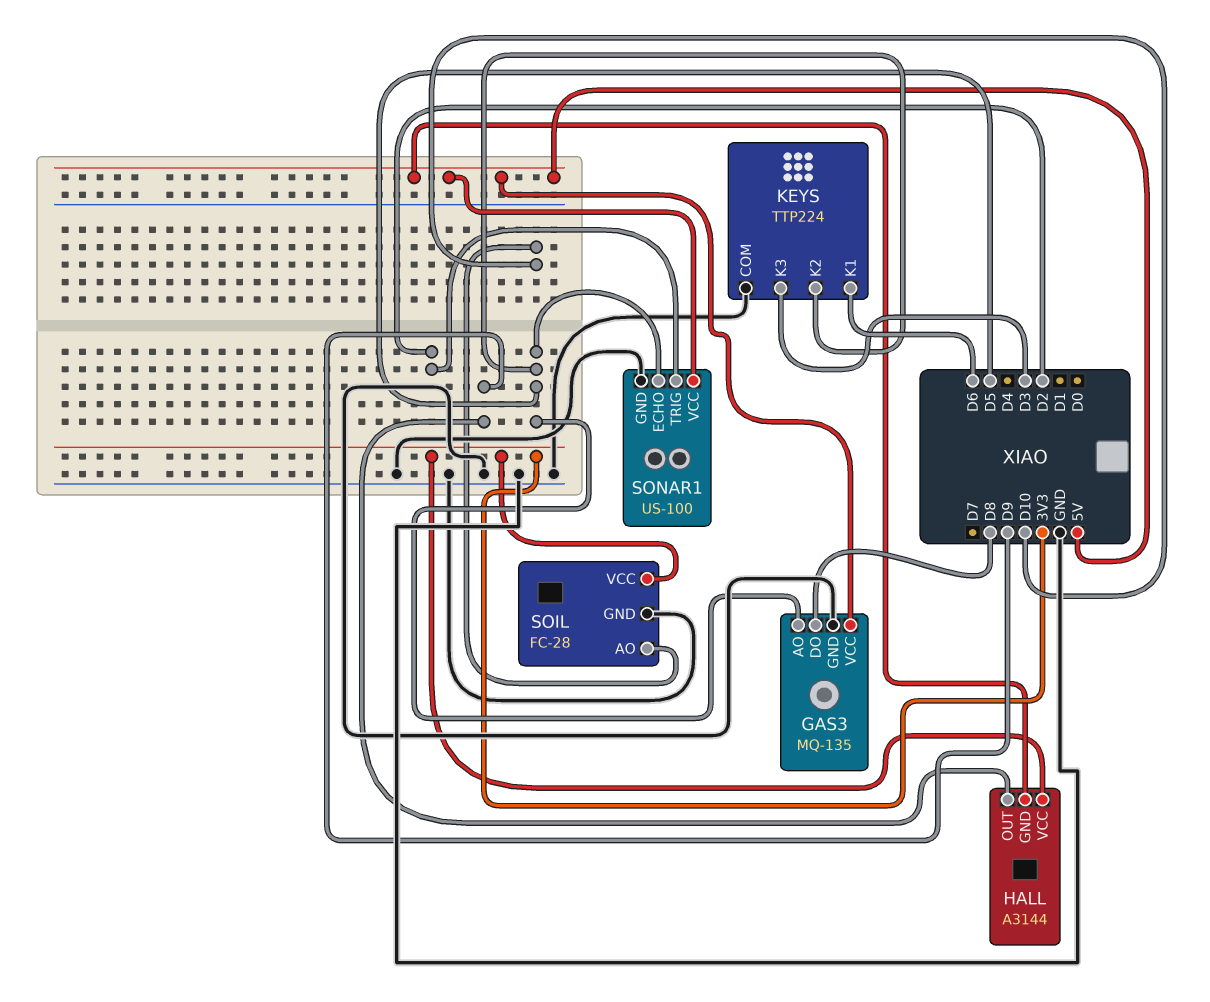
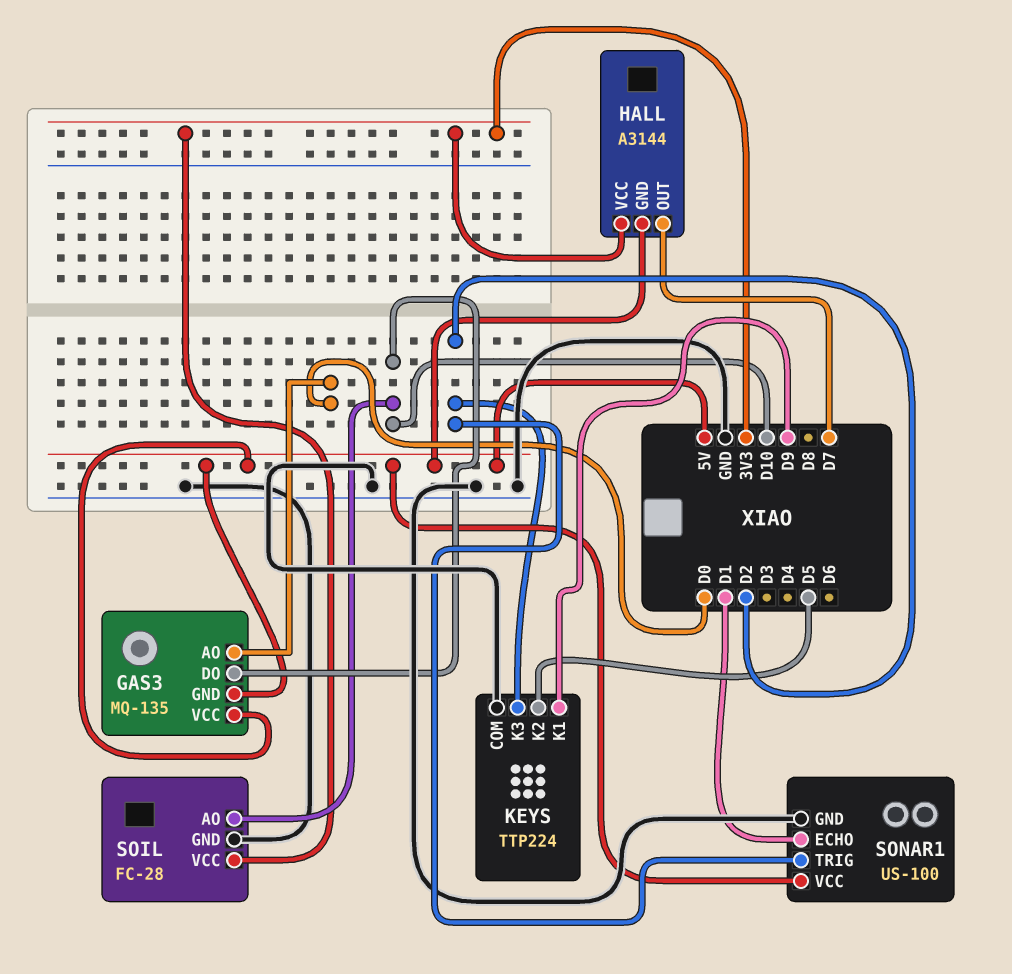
GAS3 pin AO: D5 -> D0
GAS3 pin DO: D8 -> D10
GAS3 pin GND: GND -> 5V
HALL pin OUT: D9 -> D7
KEYS pin K1: D6 -> D9
KEYS pin K3: D3 -> D2
SONAR1 pin ECHO: D5 -> D1

